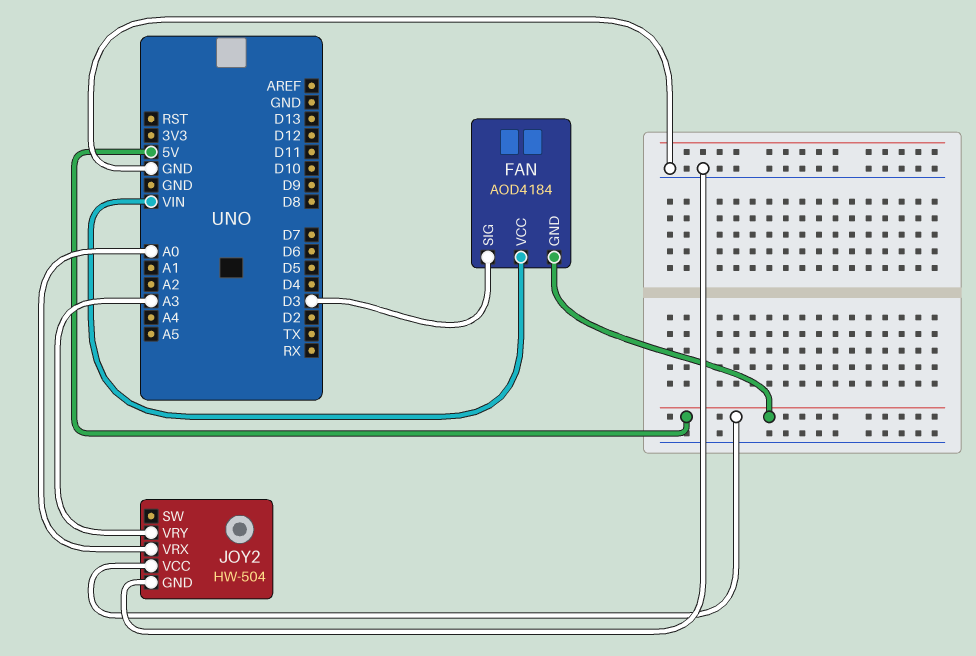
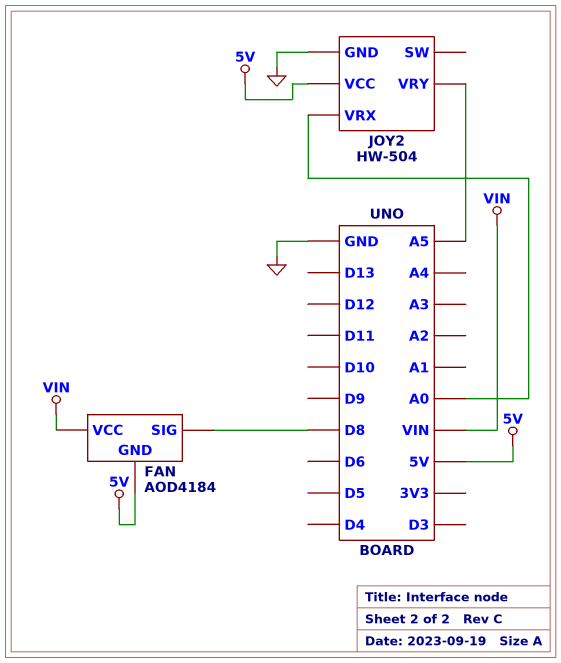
FAN pin SIG: D3 -> D8
JOY2 pin VRY: A3 -> A5

